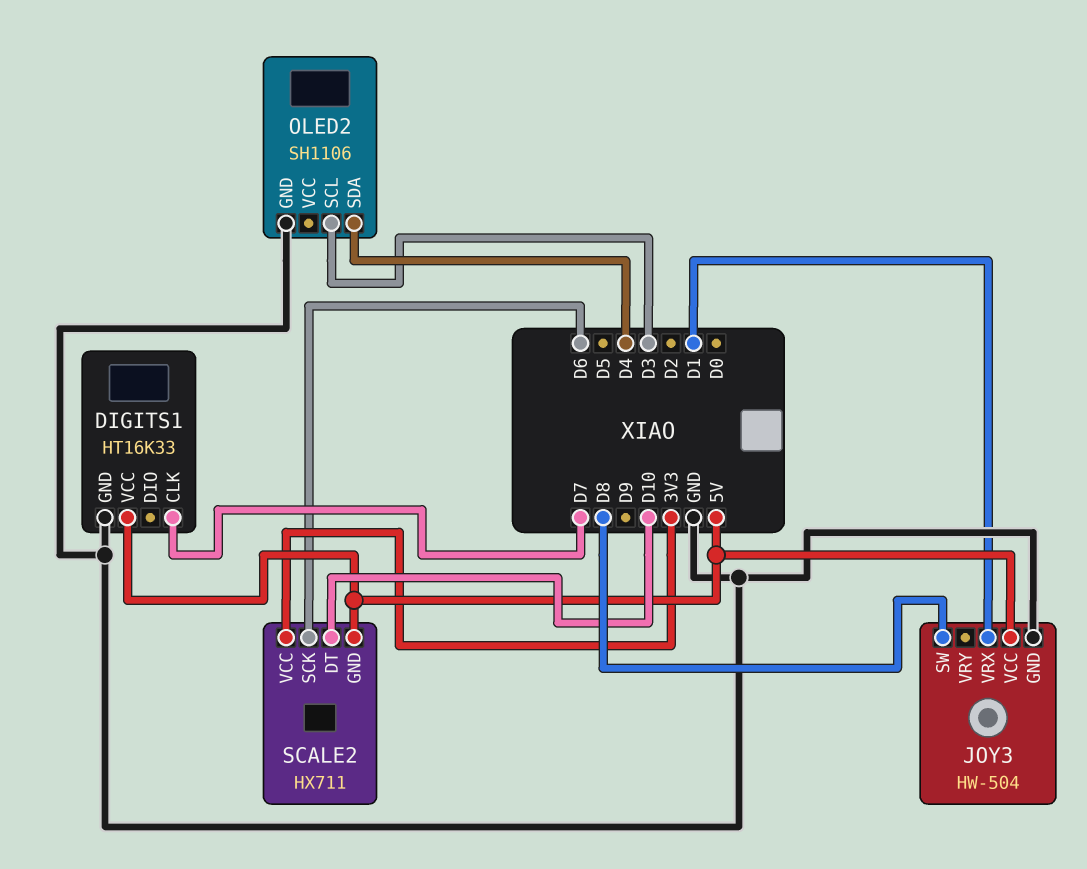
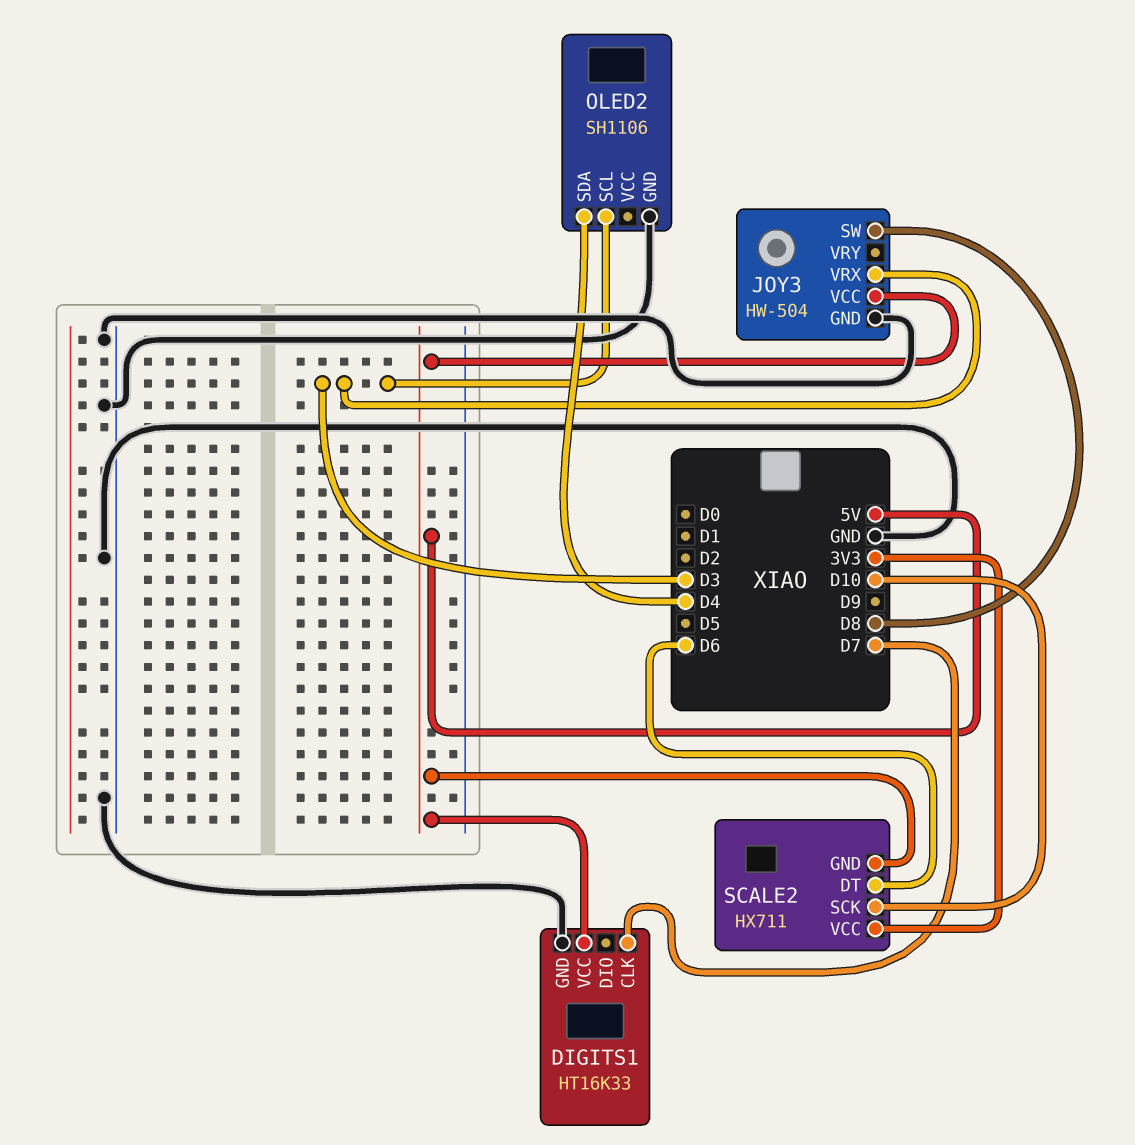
JOY3 pin VRX: D1 -> D3
SCALE2 pin DT: D10 -> D6
SCALE2 pin SCK: D6 -> D10

